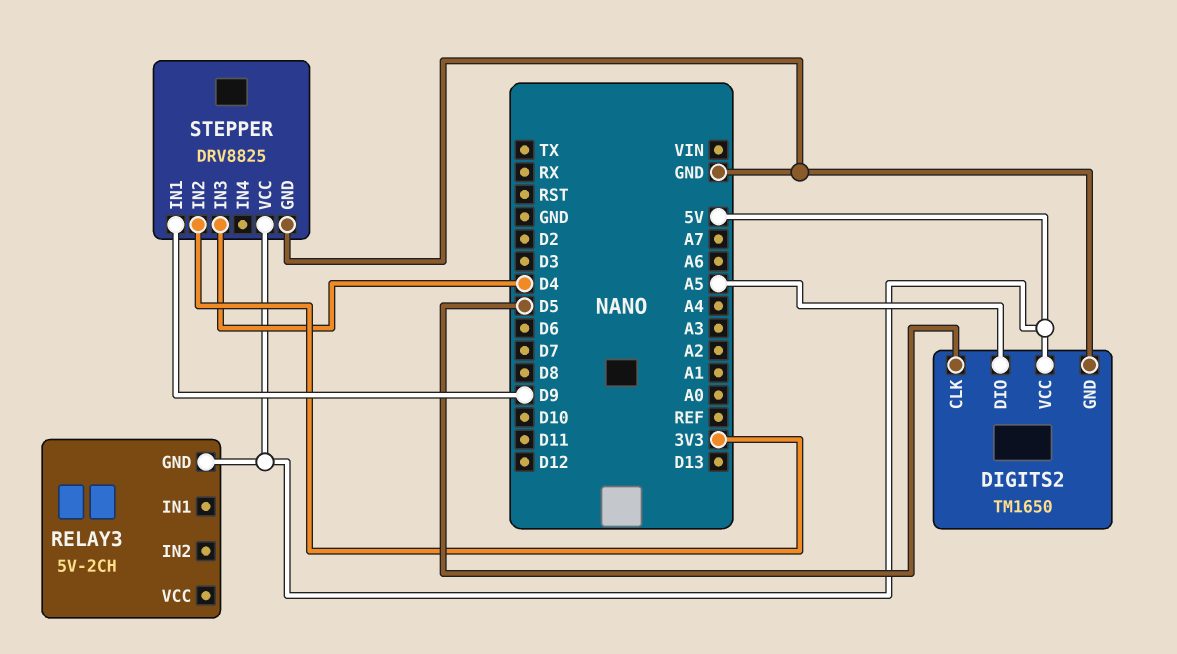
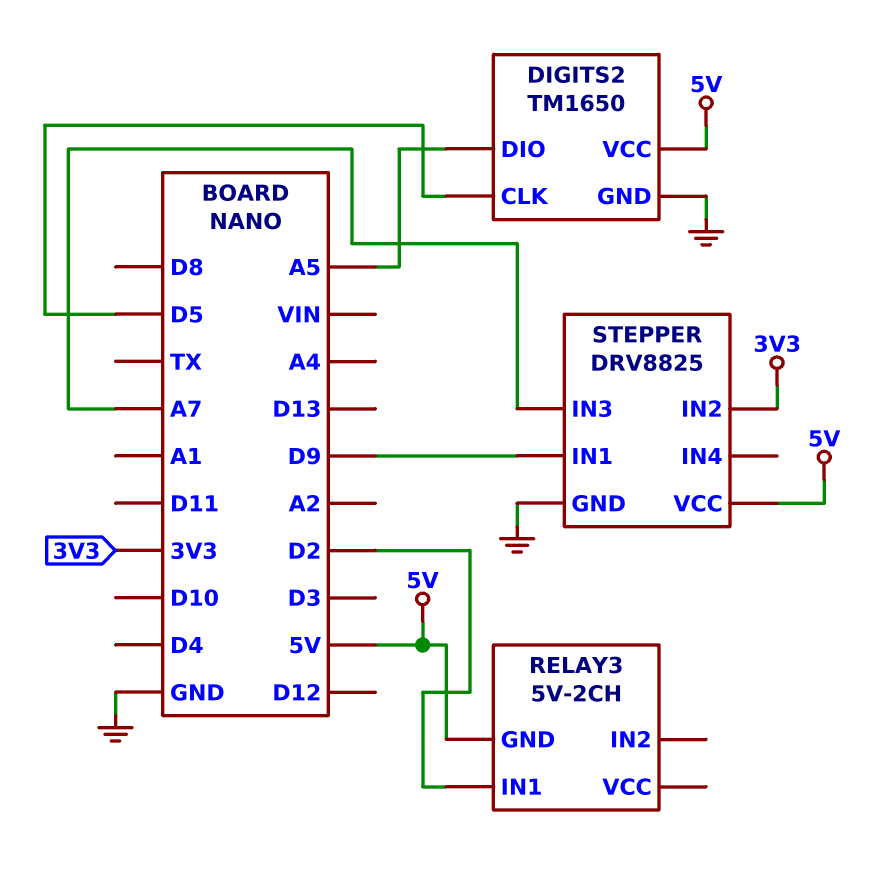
RELAY3 pin IN1: none -> D2
STEPPER pin IN3: D4 -> A7

